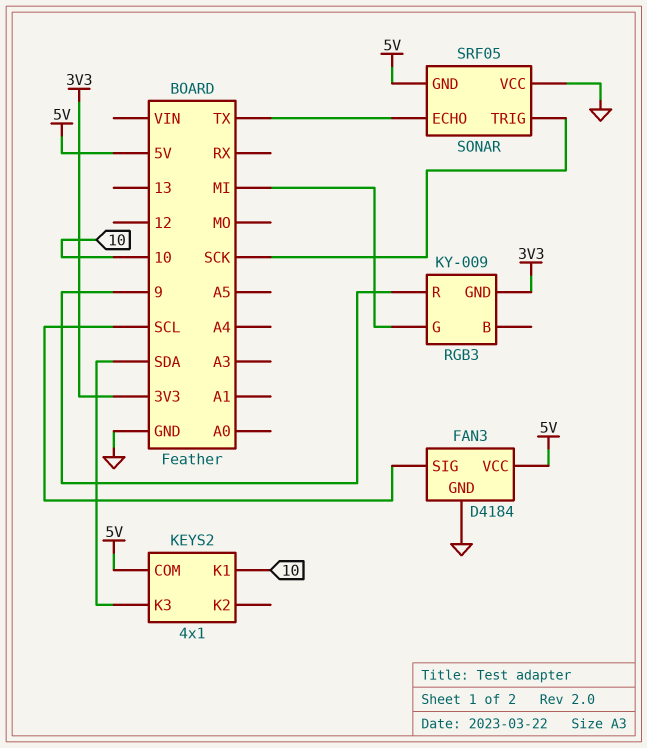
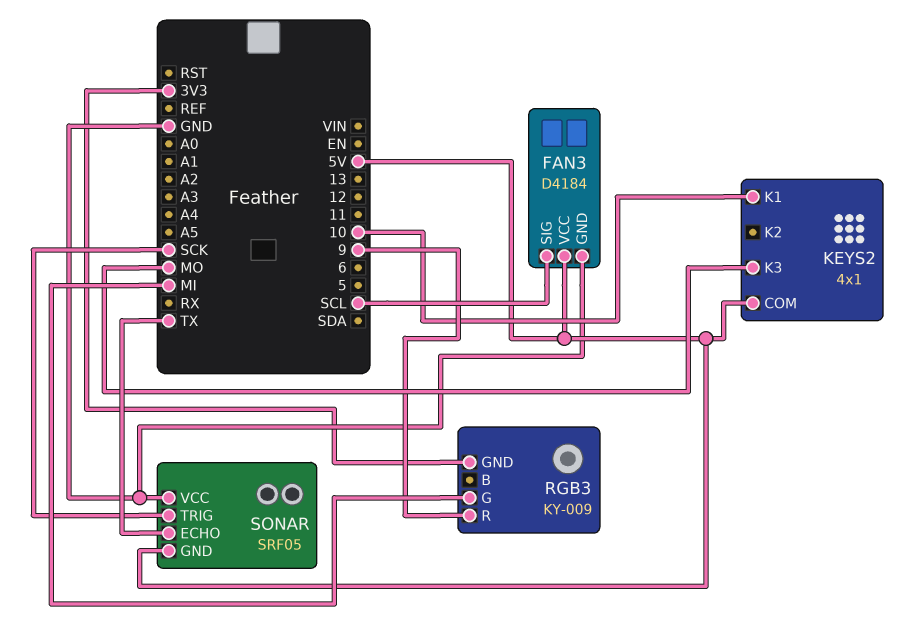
KEYS2 pin K3: SDA -> MO

